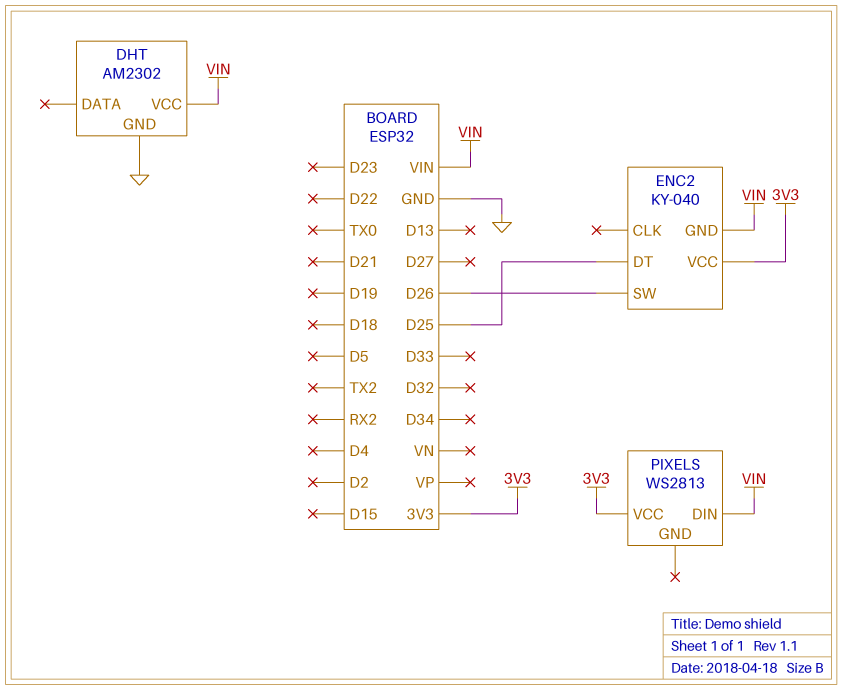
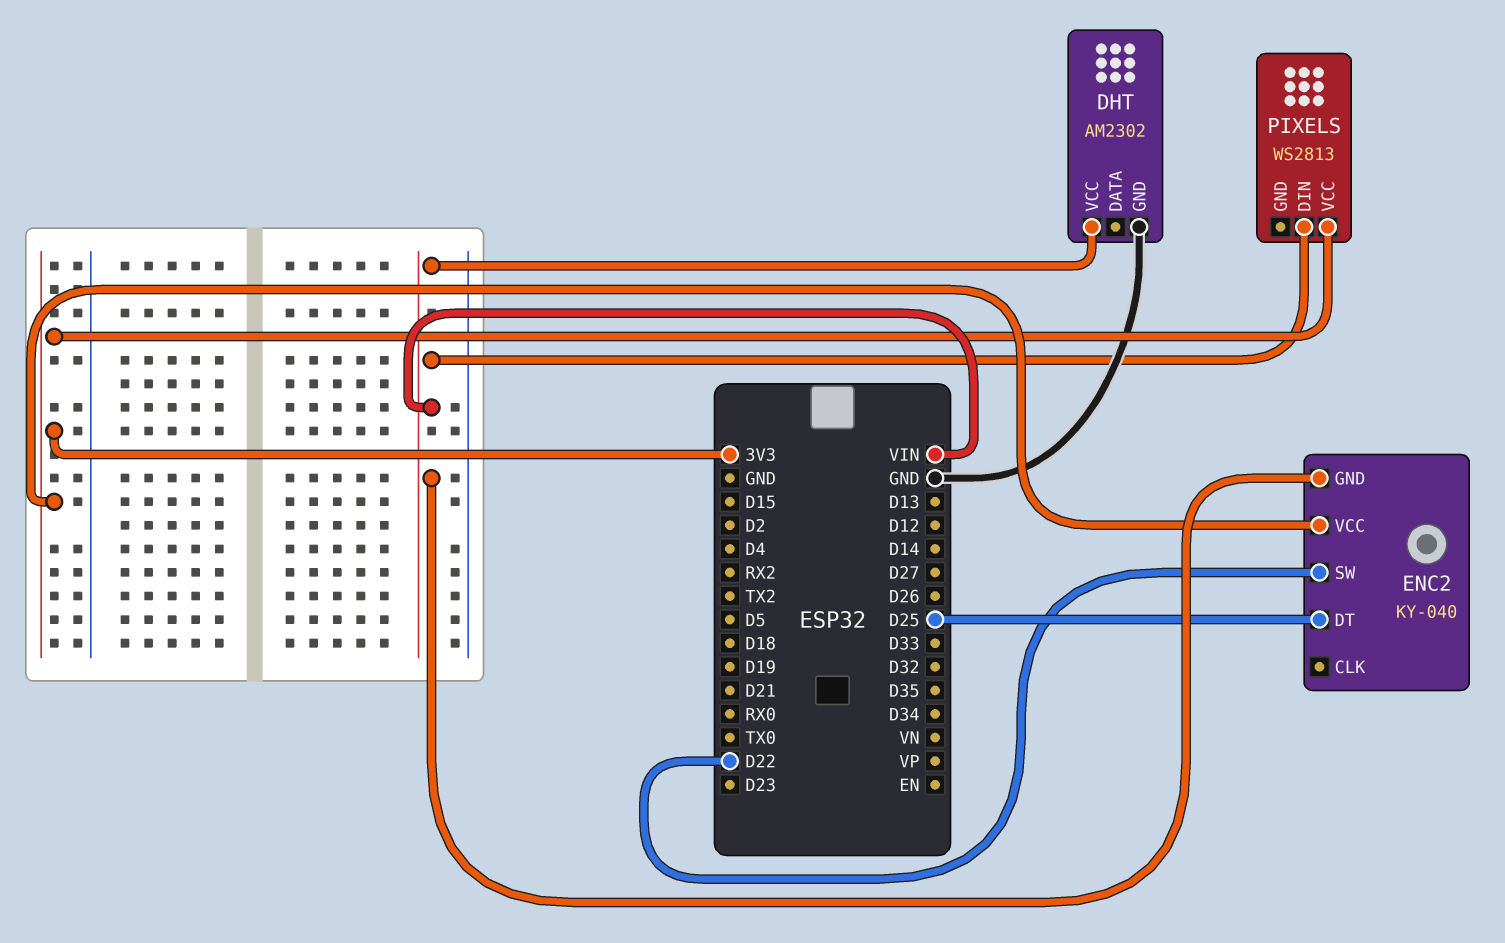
ENC2 pin SW: D26 -> D22

